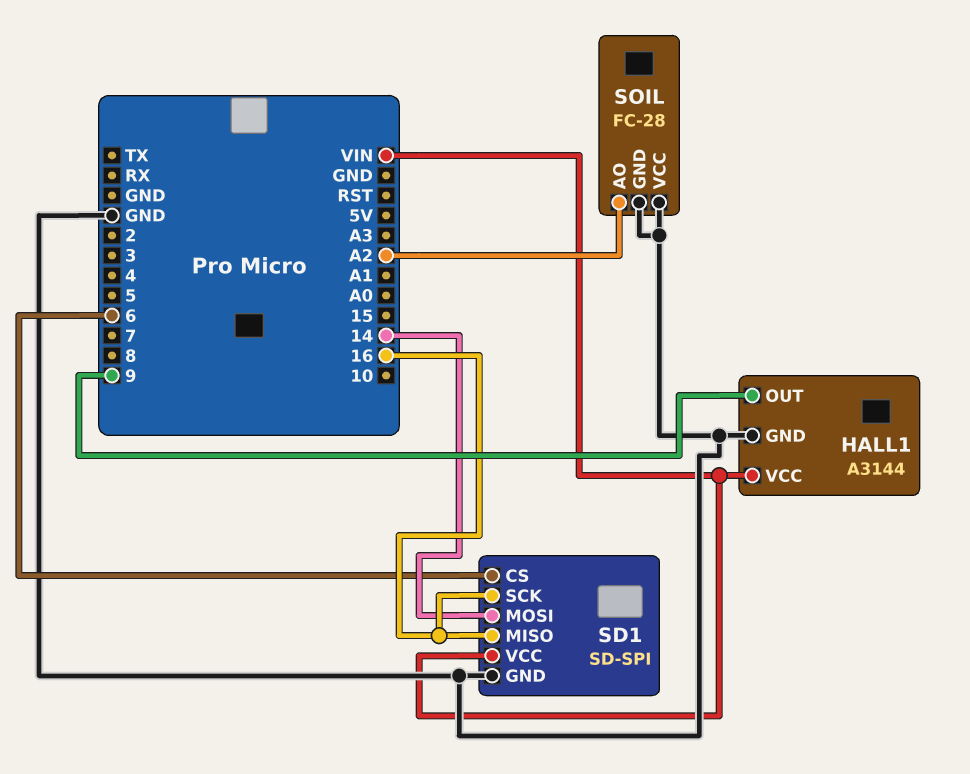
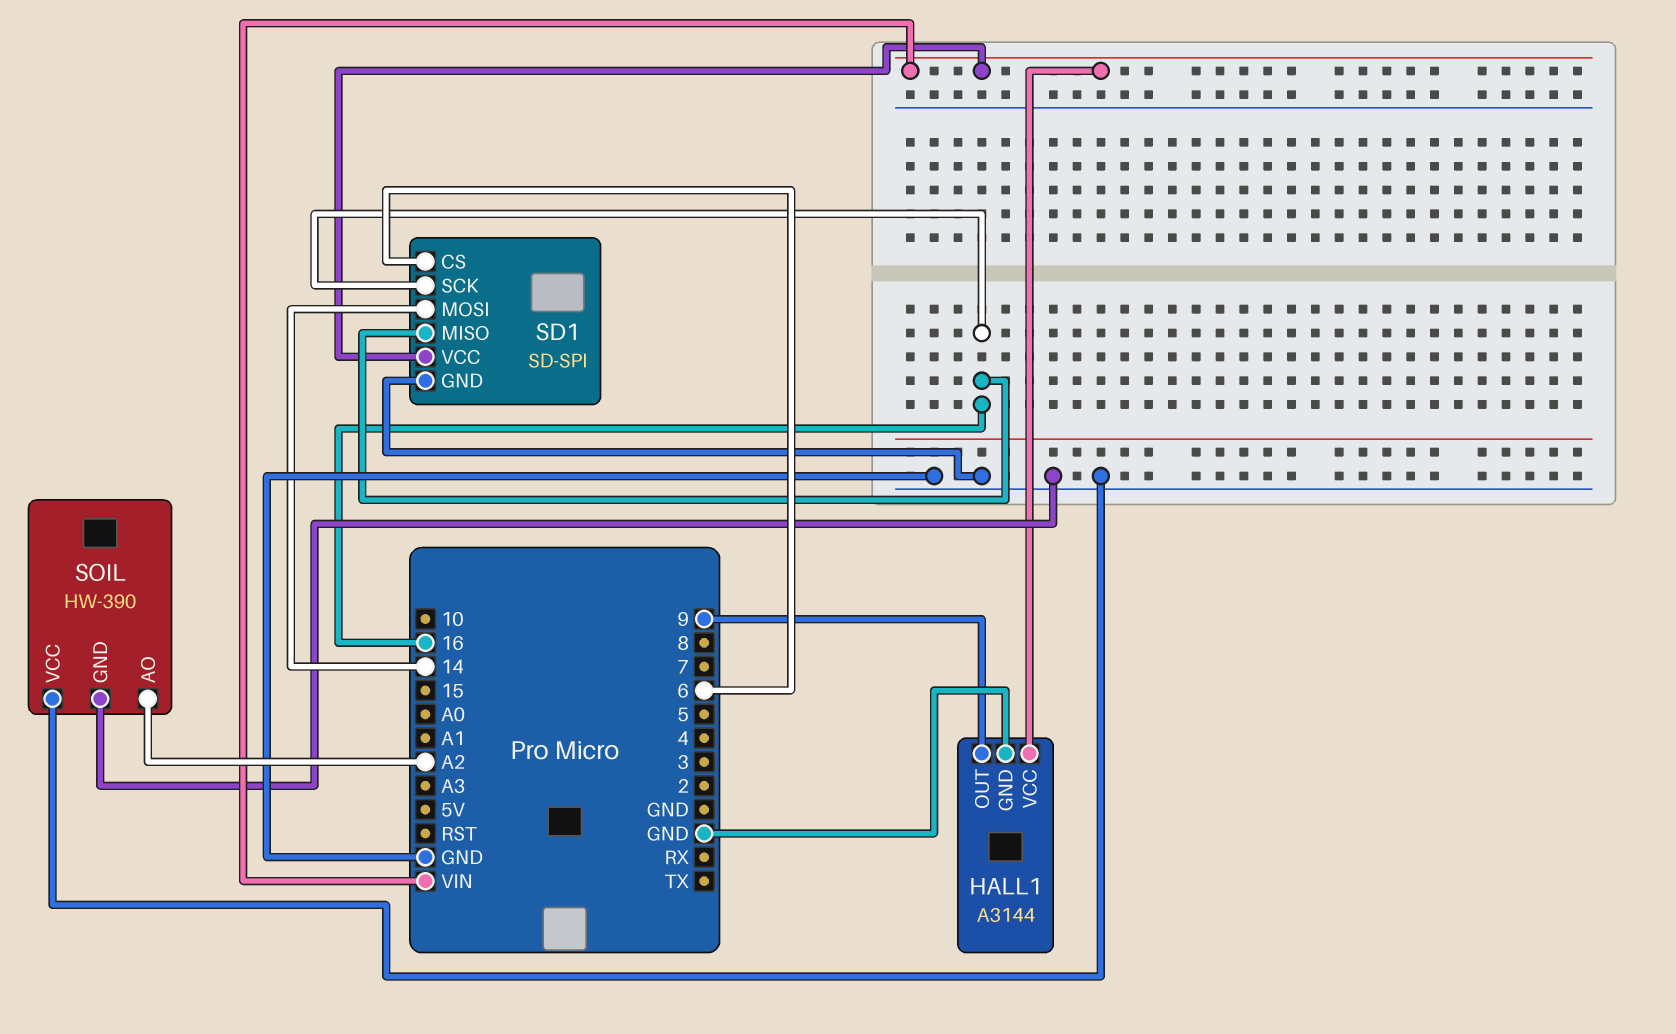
SOIL: FC-28 -> HW-390

